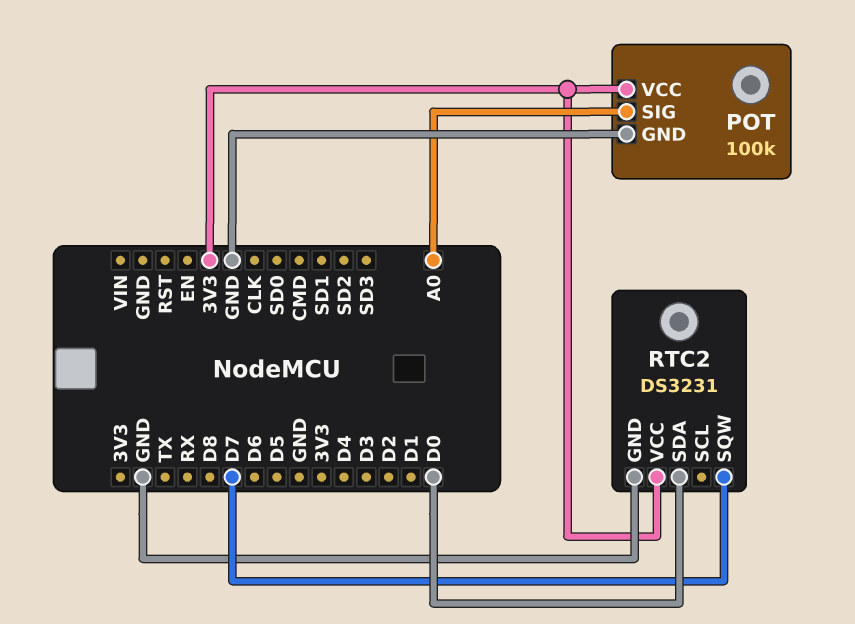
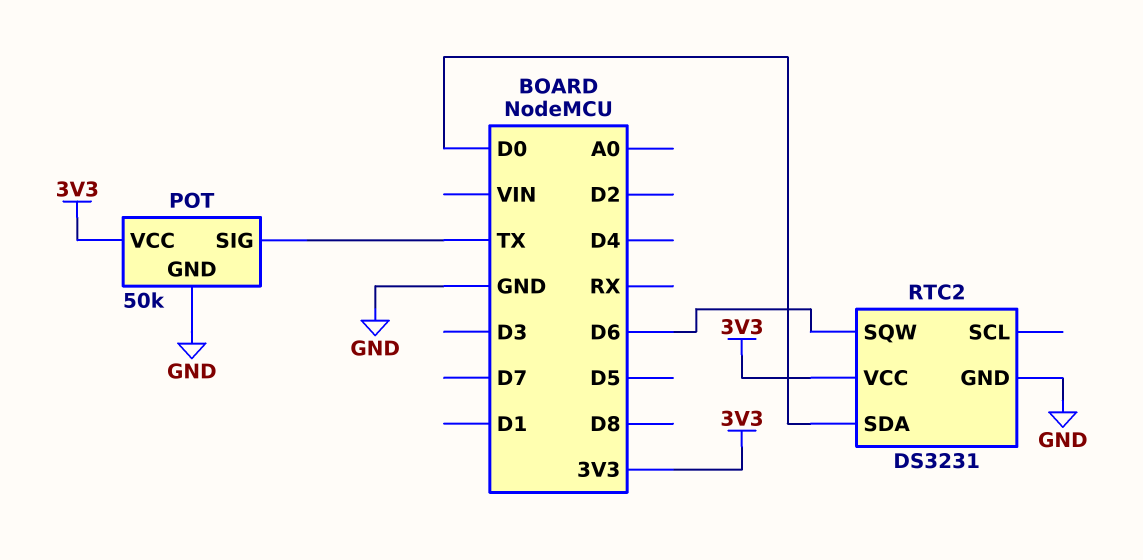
POT: 100k -> 50k
POT pin SIG: A0 -> TX
RTC2 pin SQW: D7 -> D6

